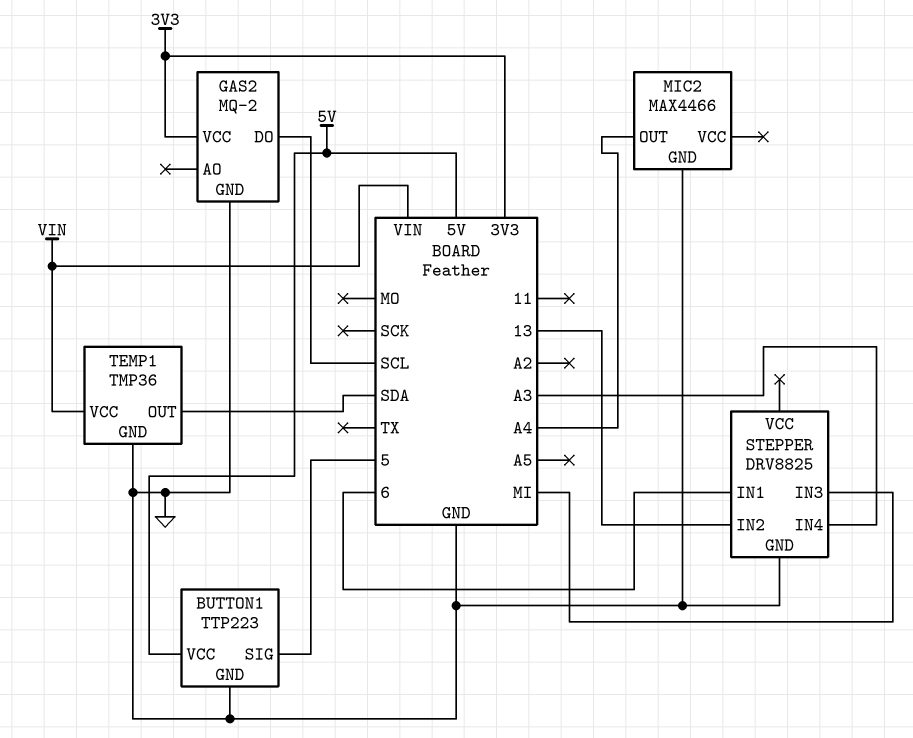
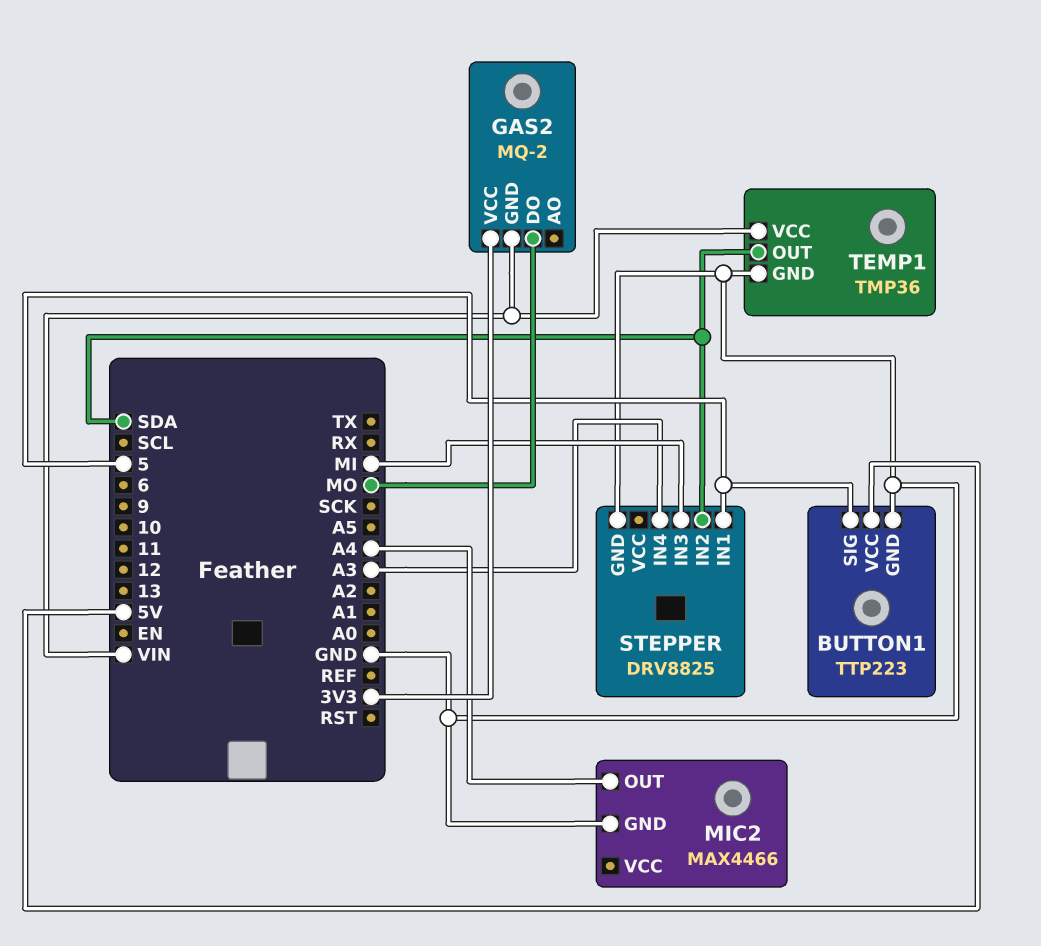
GAS2 pin DO: SCL -> MO
GAS2 pin GND: GND -> VIN
STEPPER pin IN1: 6 -> 5
STEPPER pin IN2: 13 -> SDA

